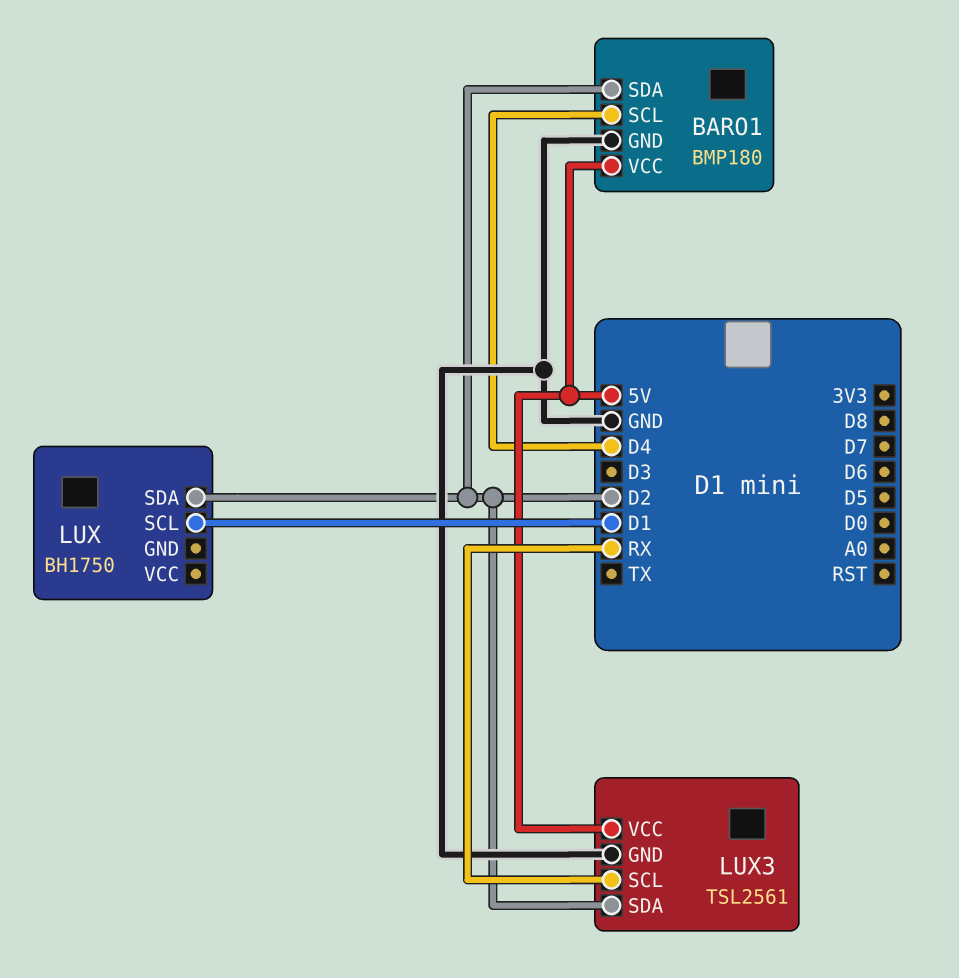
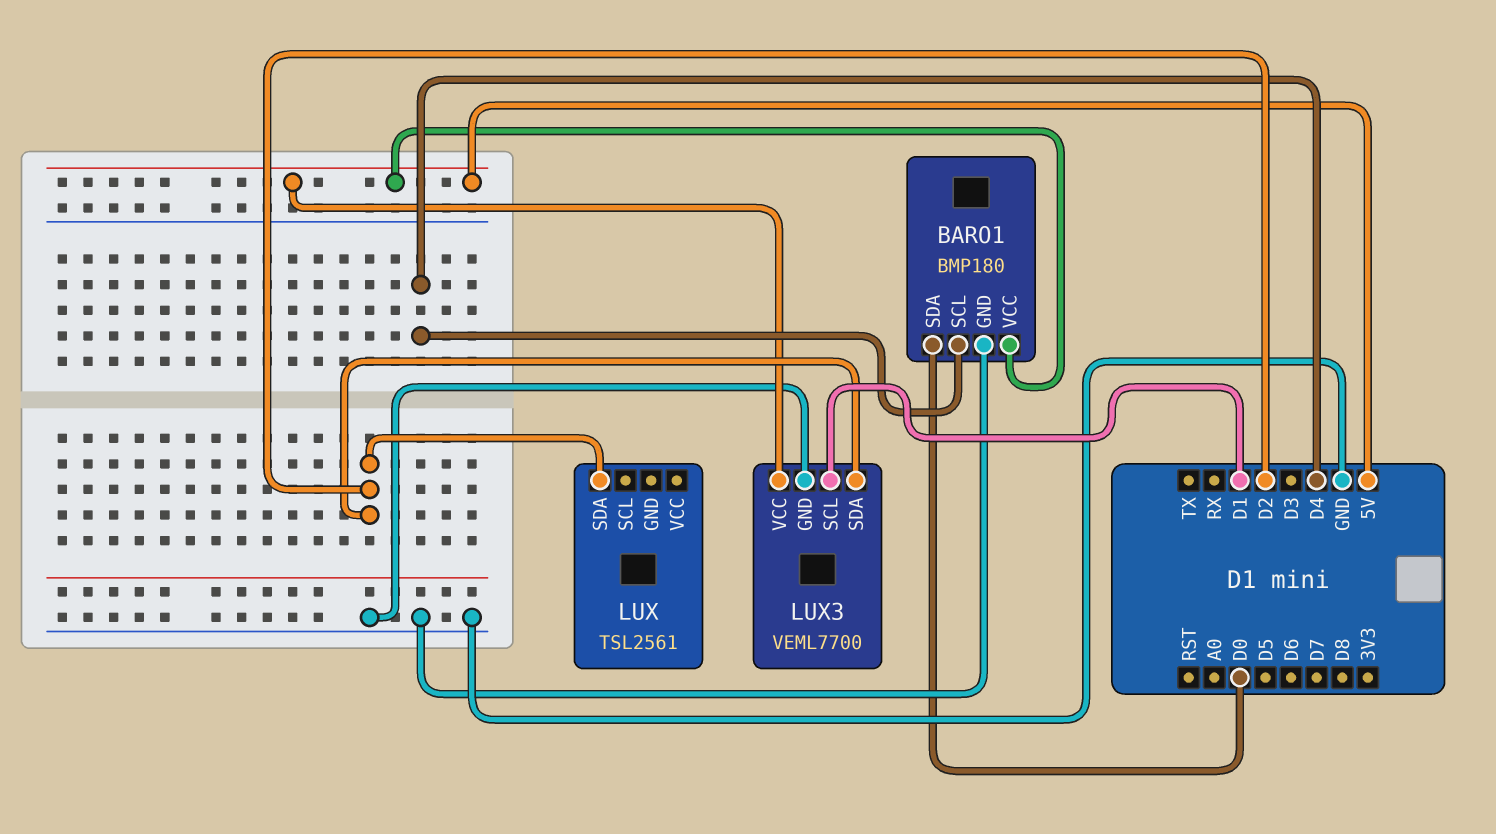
BARO1 pin SDA: D2 -> D0
LUX: BH1750 -> TSL2561
LUX pin SCL: D1 -> none
LUX3: TSL2561 -> VEML7700
LUX3 pin SCL: RX -> D1

